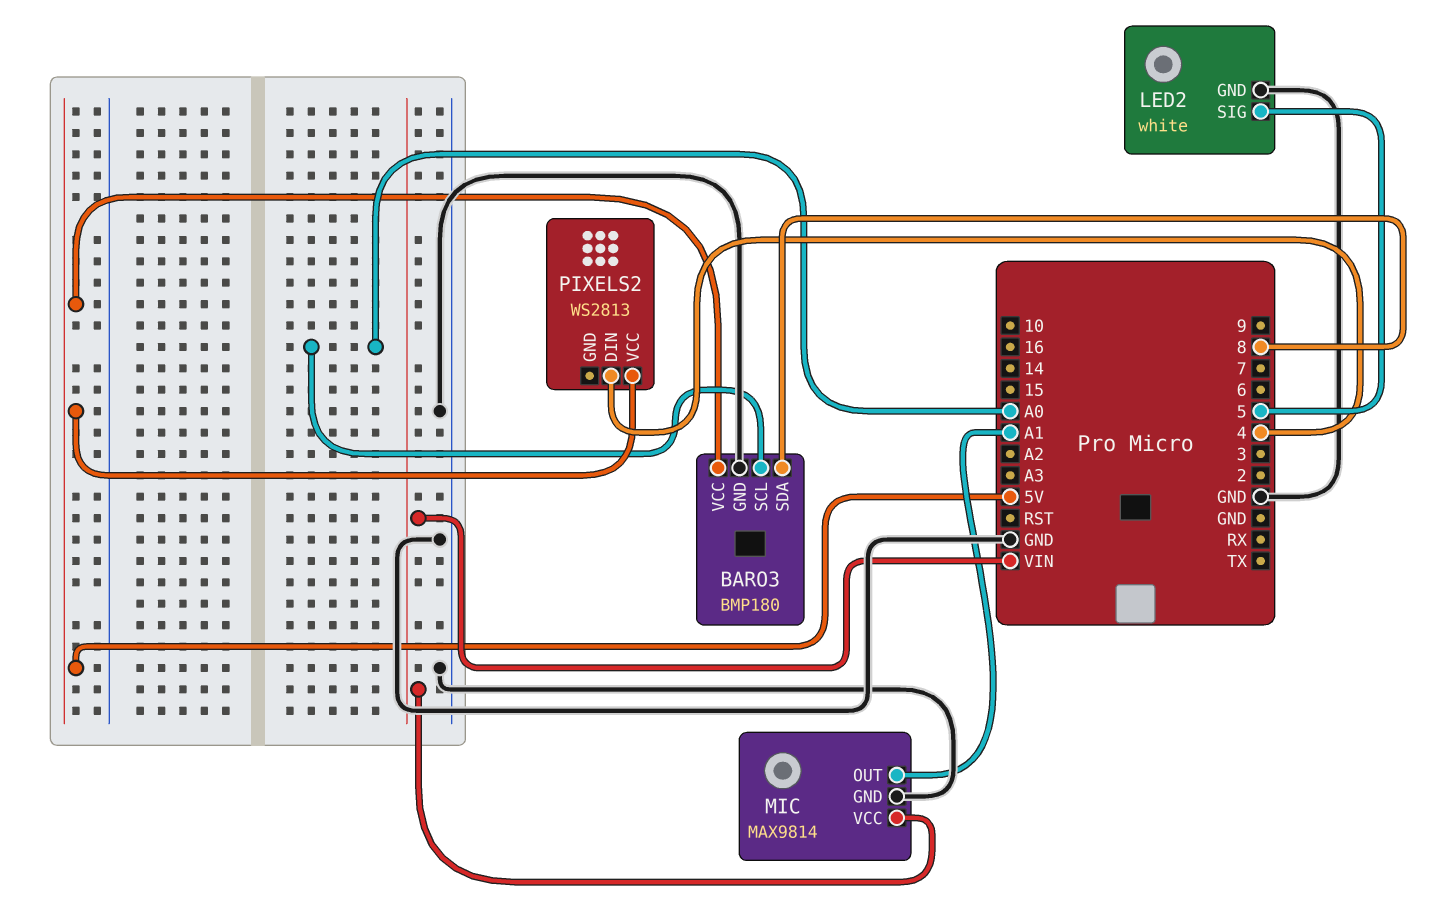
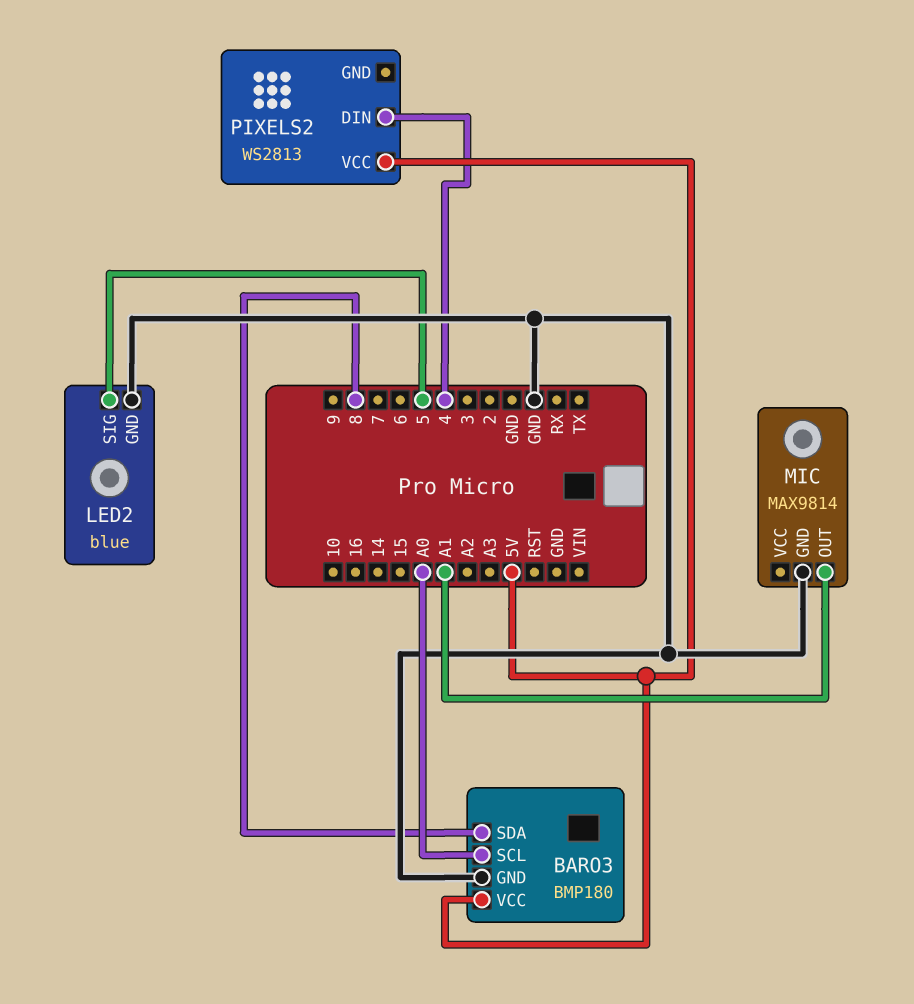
LED2: white -> blue
MIC pin VCC: VIN -> none

